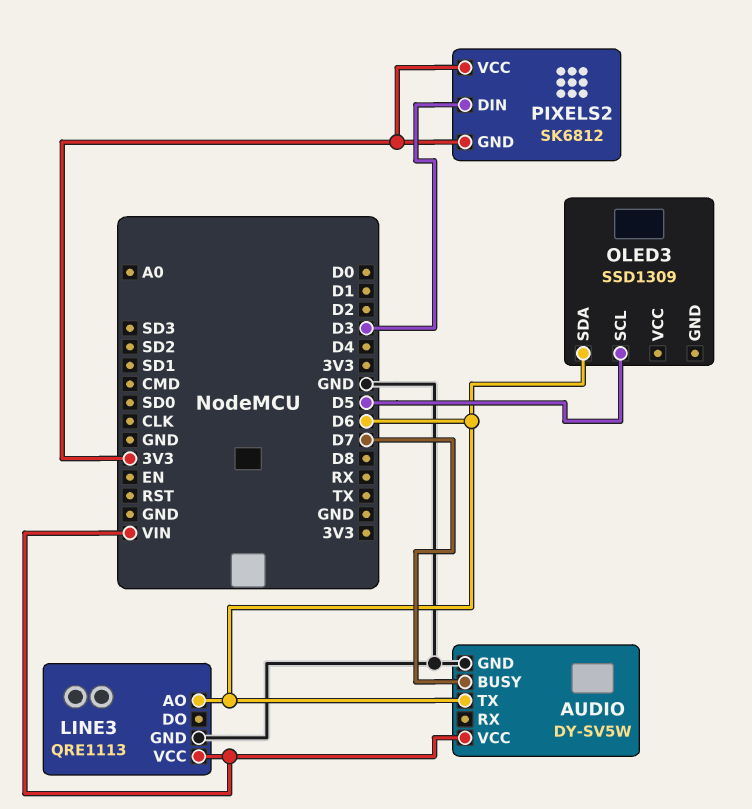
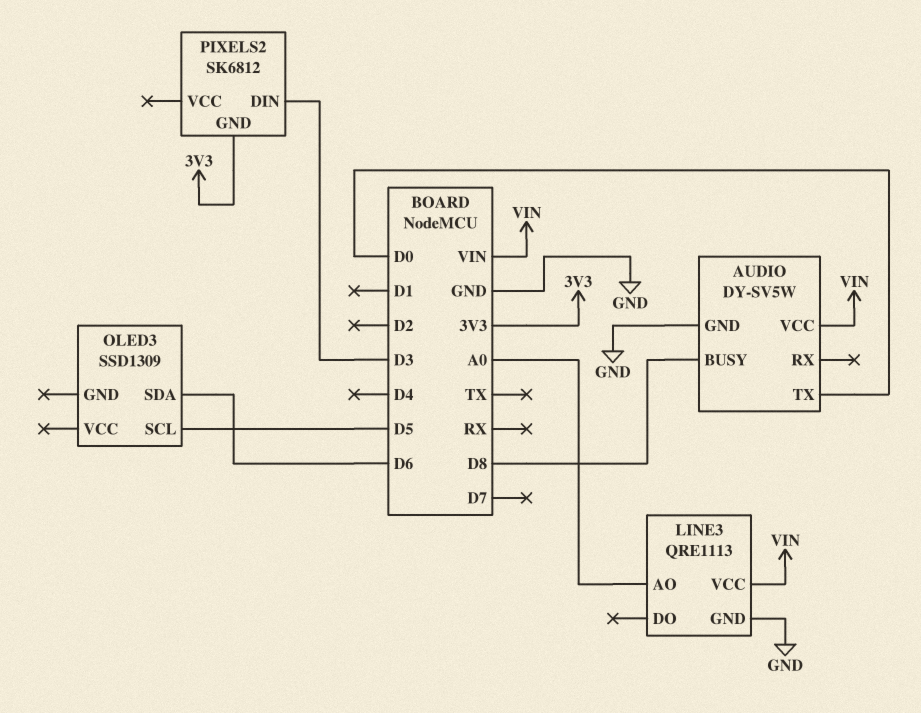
AUDIO pin BUSY: D7 -> D8
AUDIO pin TX: D6 -> D0
LINE3 pin AO: D6 -> A0
PIXELS2 pin VCC: 3V3 -> none

